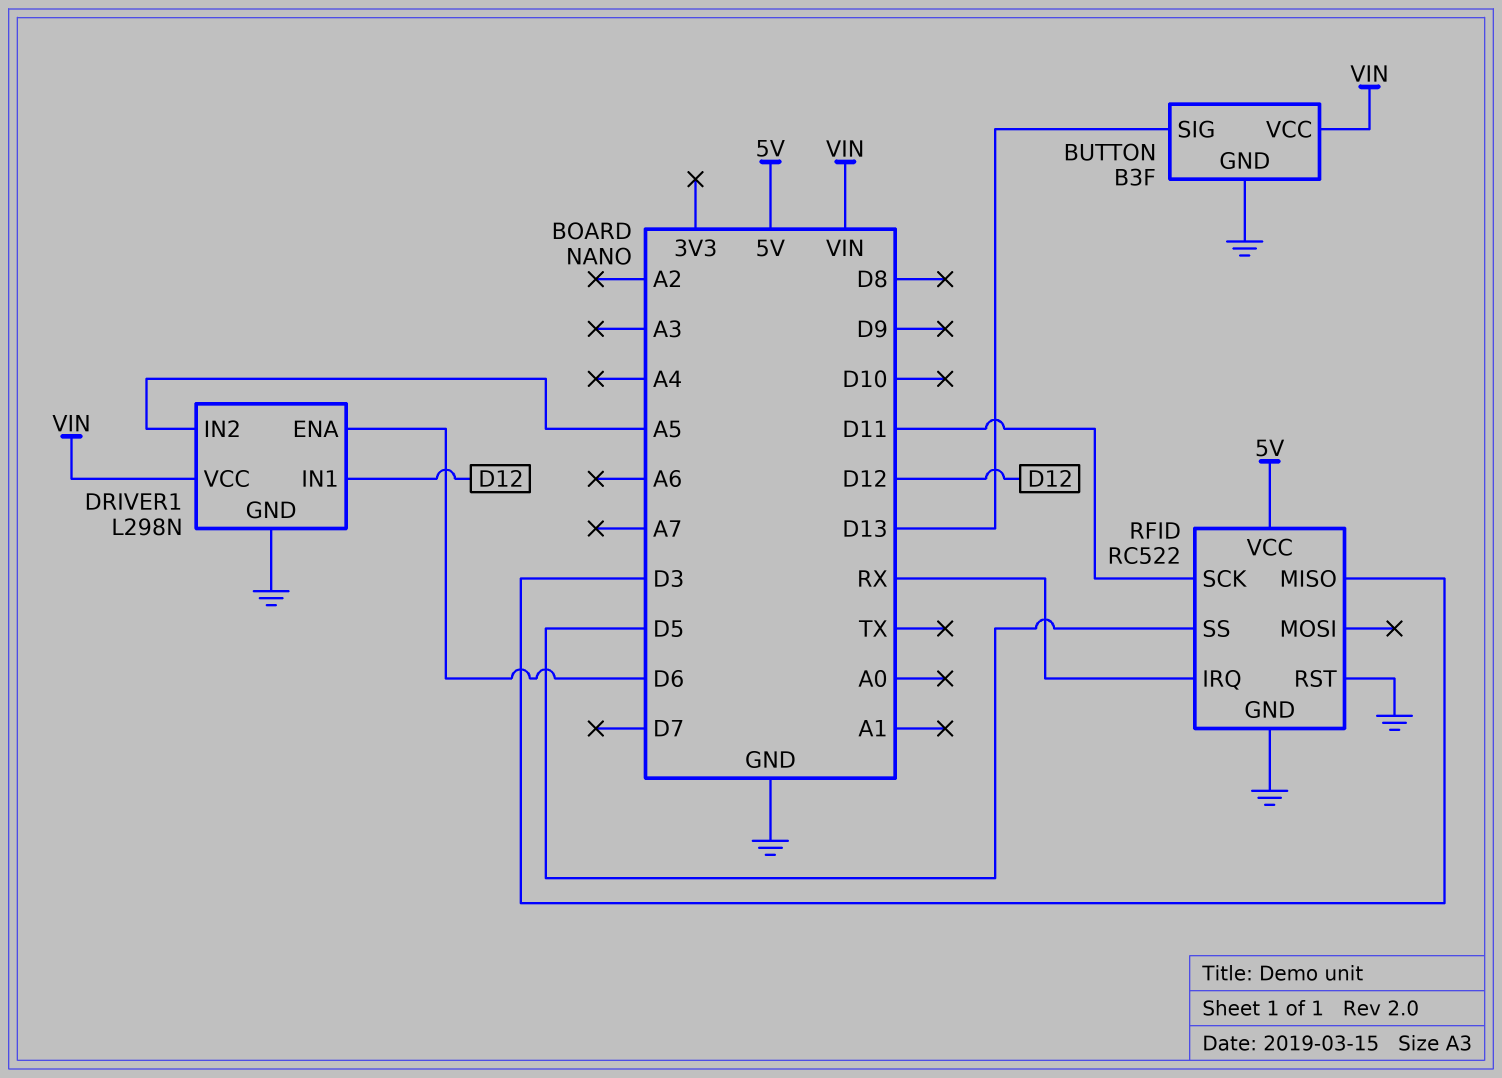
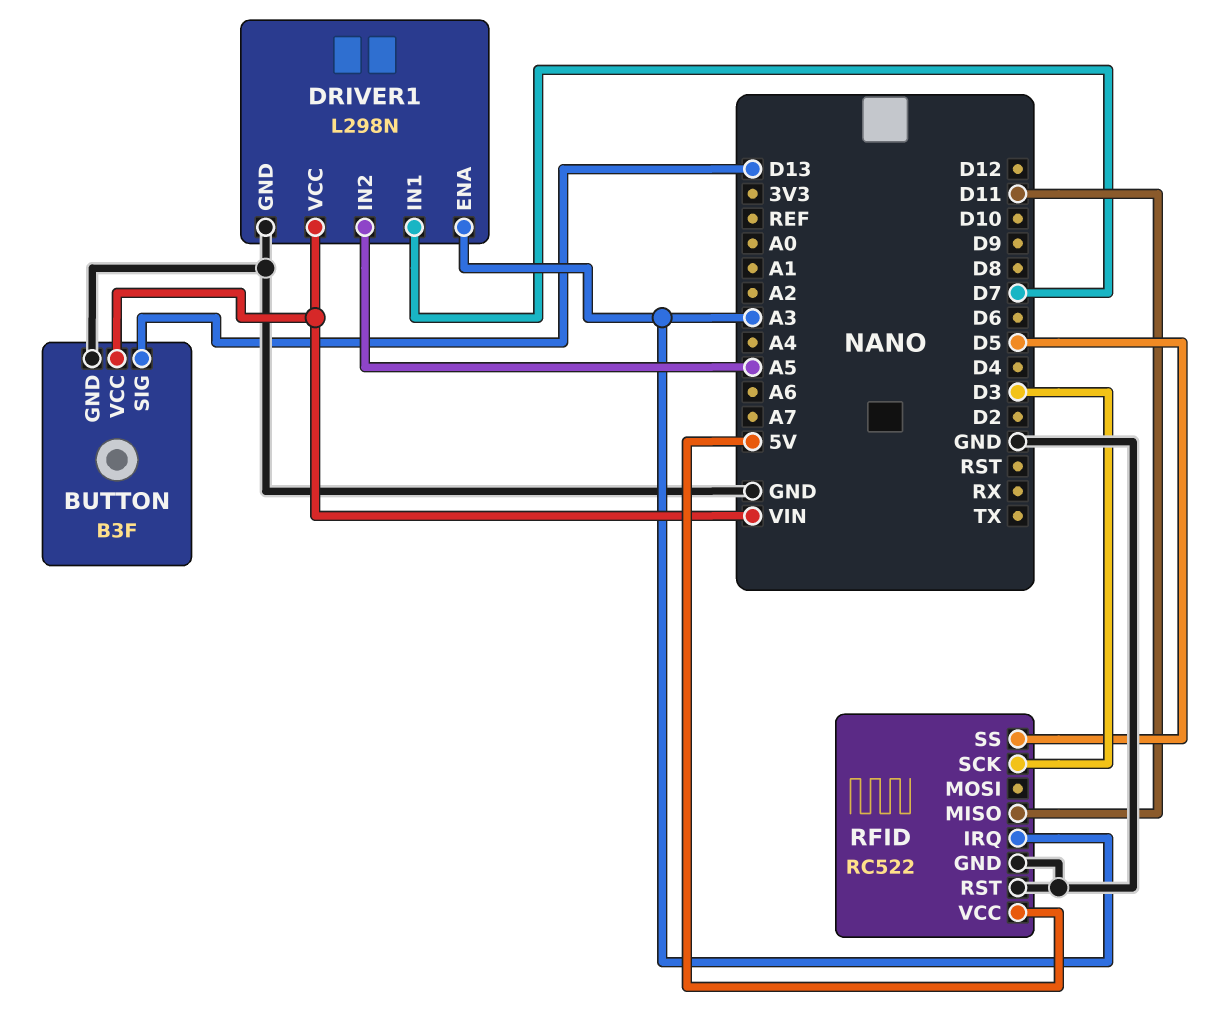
DRIVER1 pin ENA: D6 -> A3
DRIVER1 pin IN1: D12 -> D7
RFID pin IRQ: RX -> A3
RFID pin MISO: D3 -> D11
RFID pin SCK: D11 -> D3

